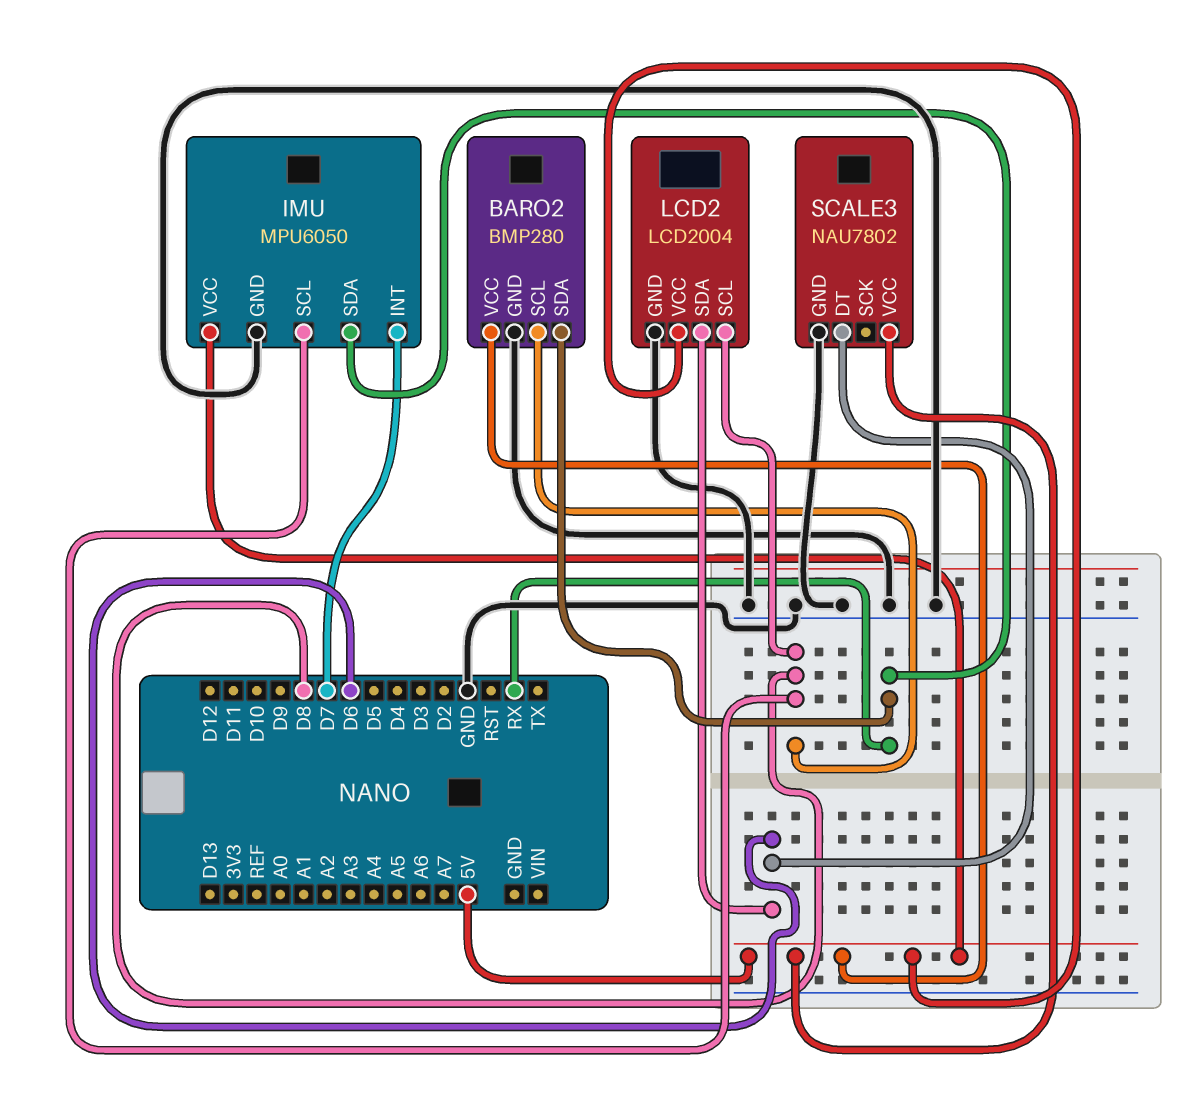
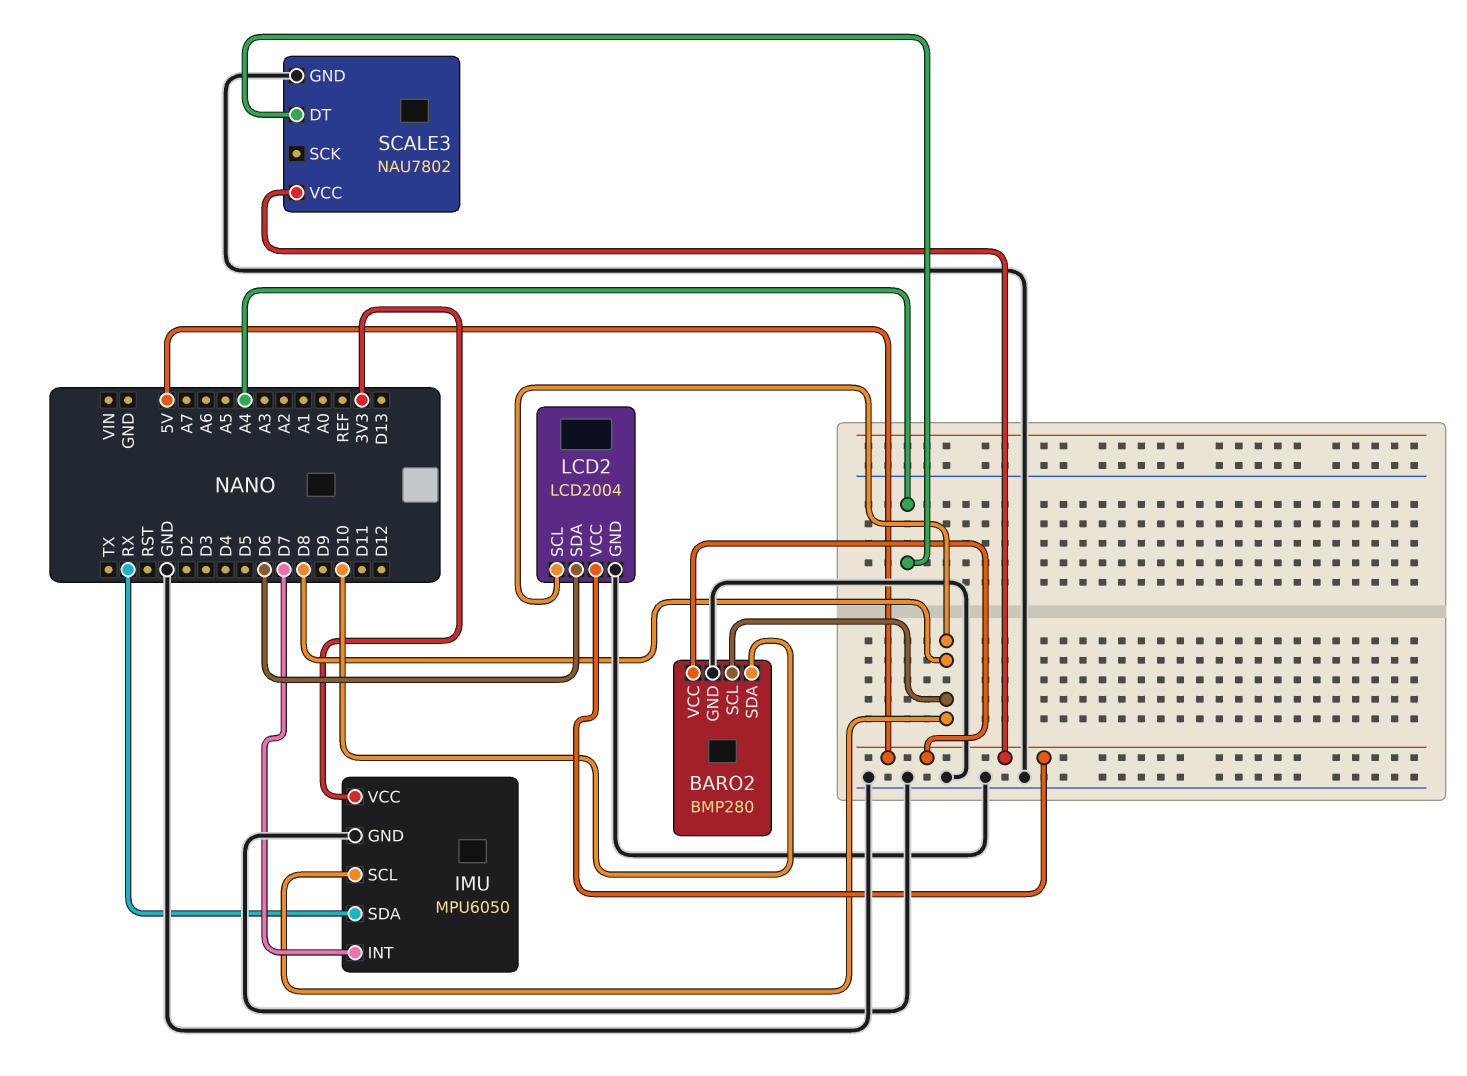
BARO2 pin SDA: RX -> D10
IMU pin VCC: 5V -> 3V3
SCALE3 pin DT: D6 -> A4

